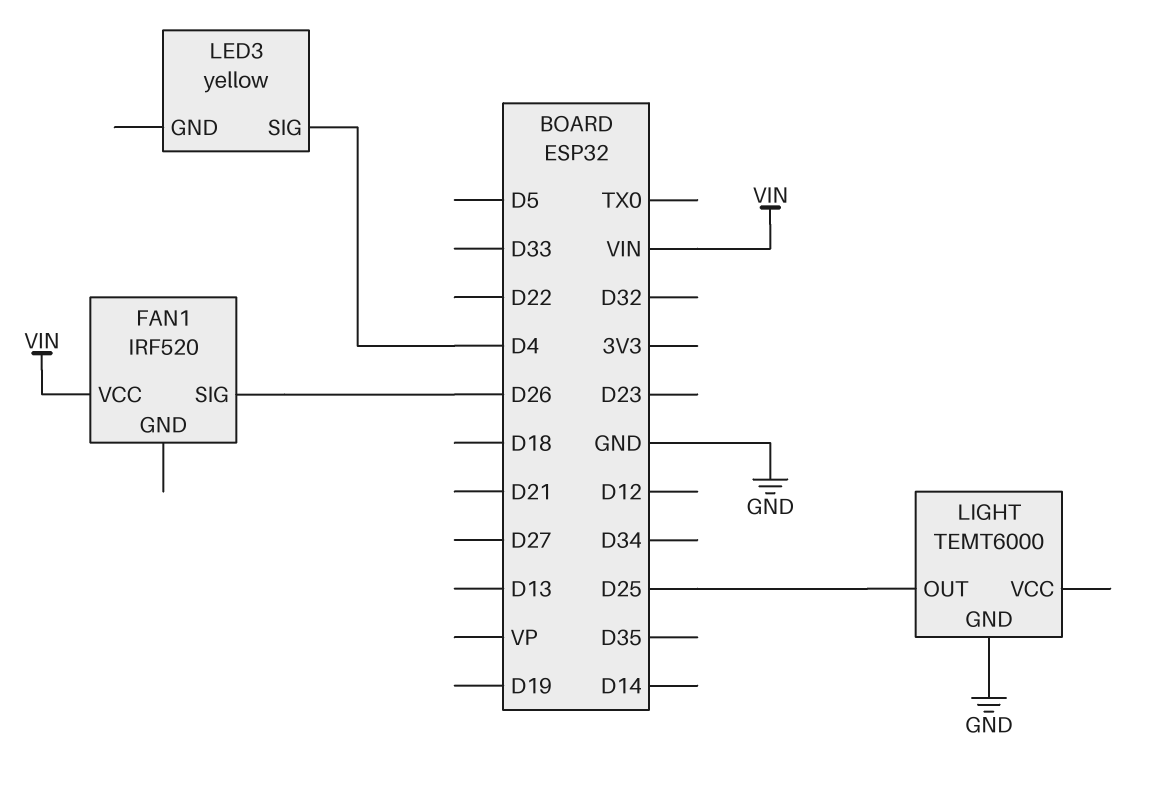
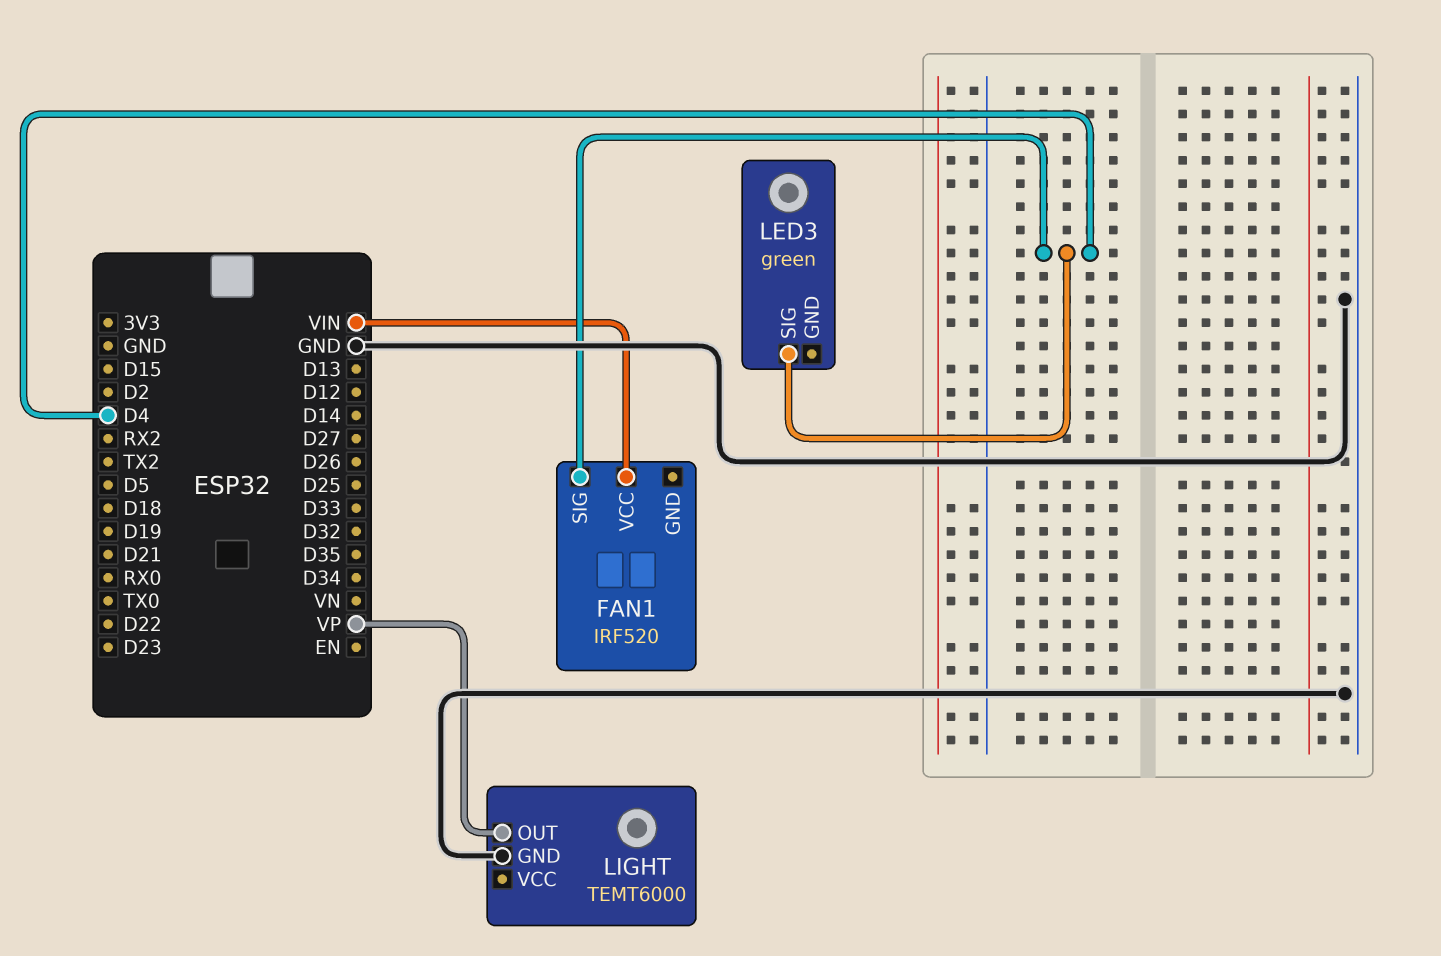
FAN1 pin SIG: D26 -> D4
LED3: yellow -> green
LIGHT pin OUT: D25 -> VP

